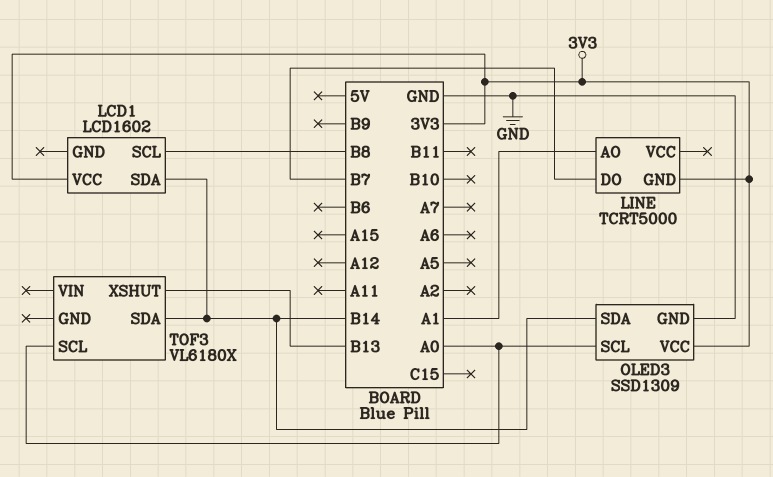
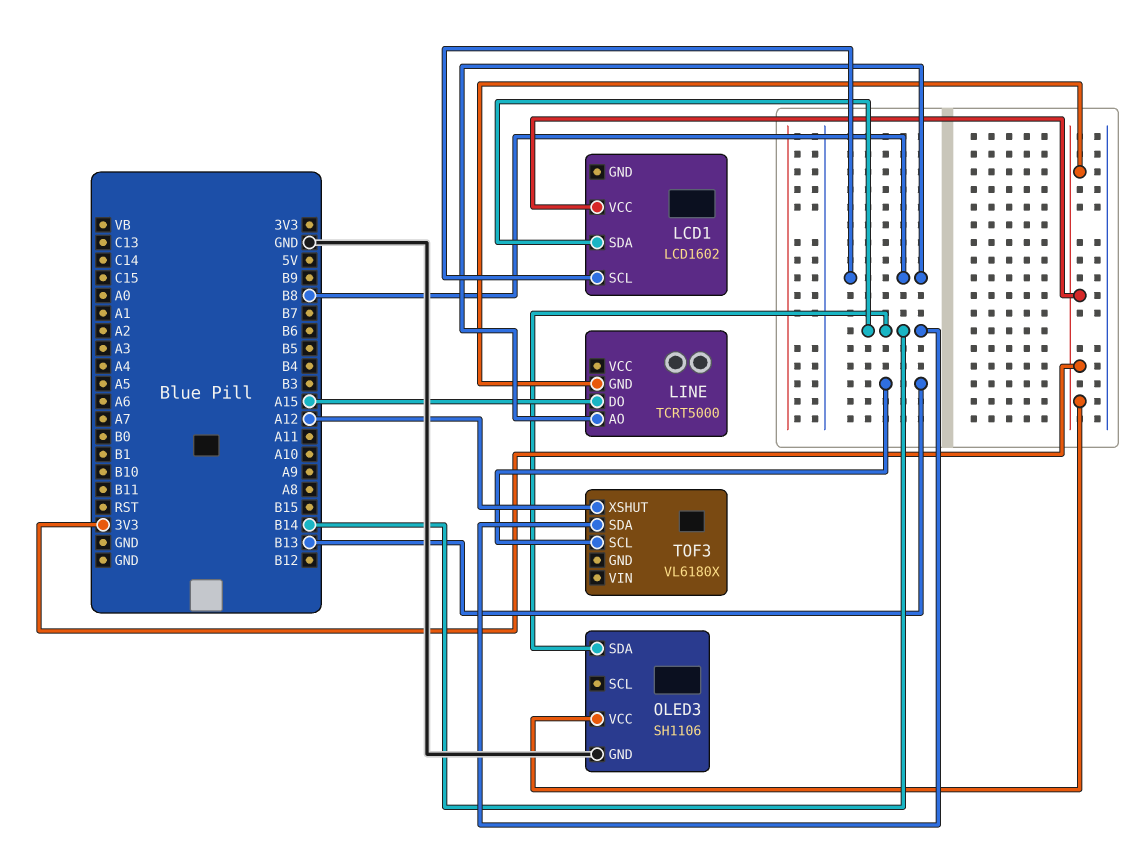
LINE pin AO: A1 -> B8
LINE pin DO: B7 -> A15
OLED3: SSD1309 -> SH1106
OLED3 pin SCL: A0 -> none
TOF3 pin SCL: A0 -> B13
TOF3 pin XSHUT: B13 -> A12

